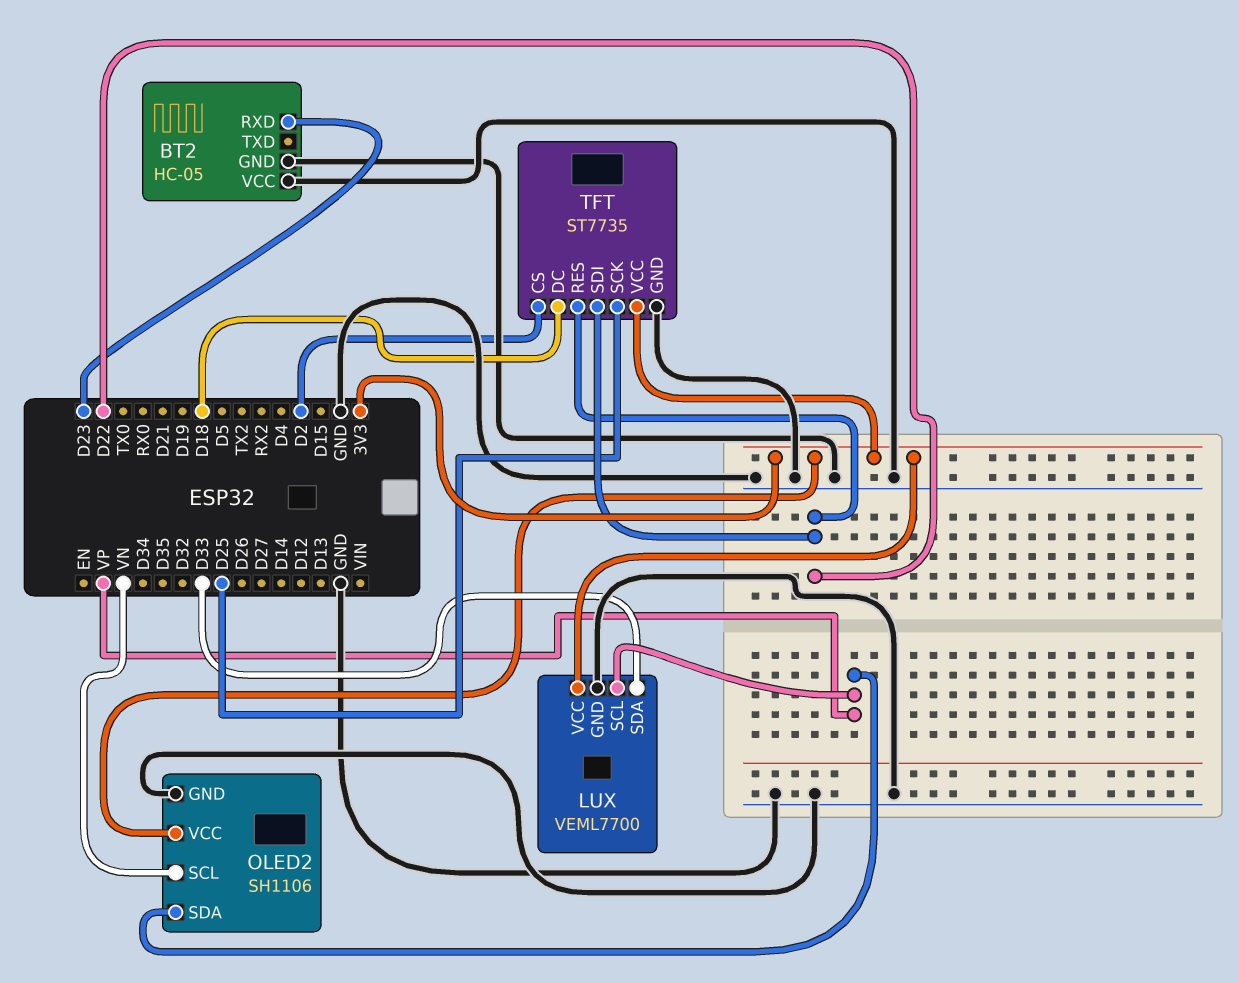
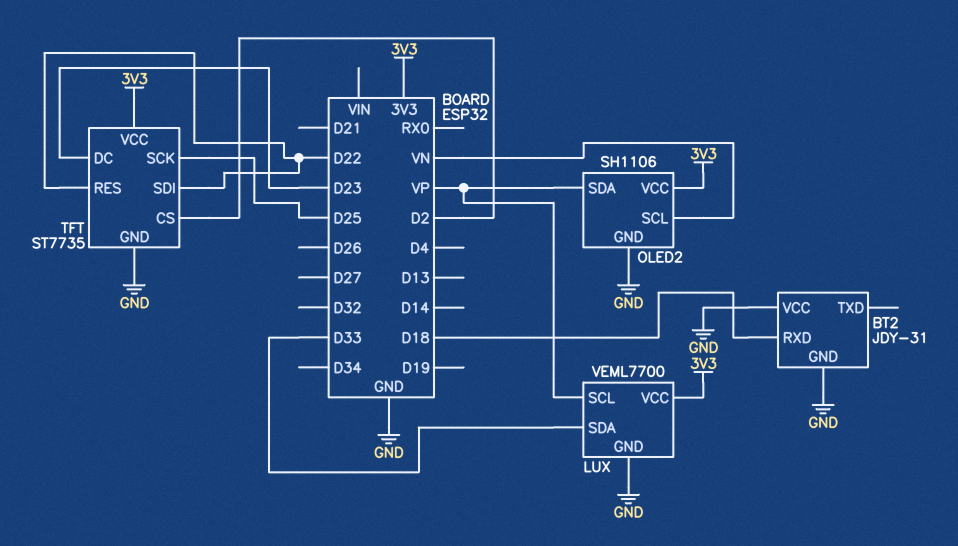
BT2: HC-05 -> JDY-31
BT2 pin RXD: D23 -> D18
TFT pin DC: D18 -> D23

